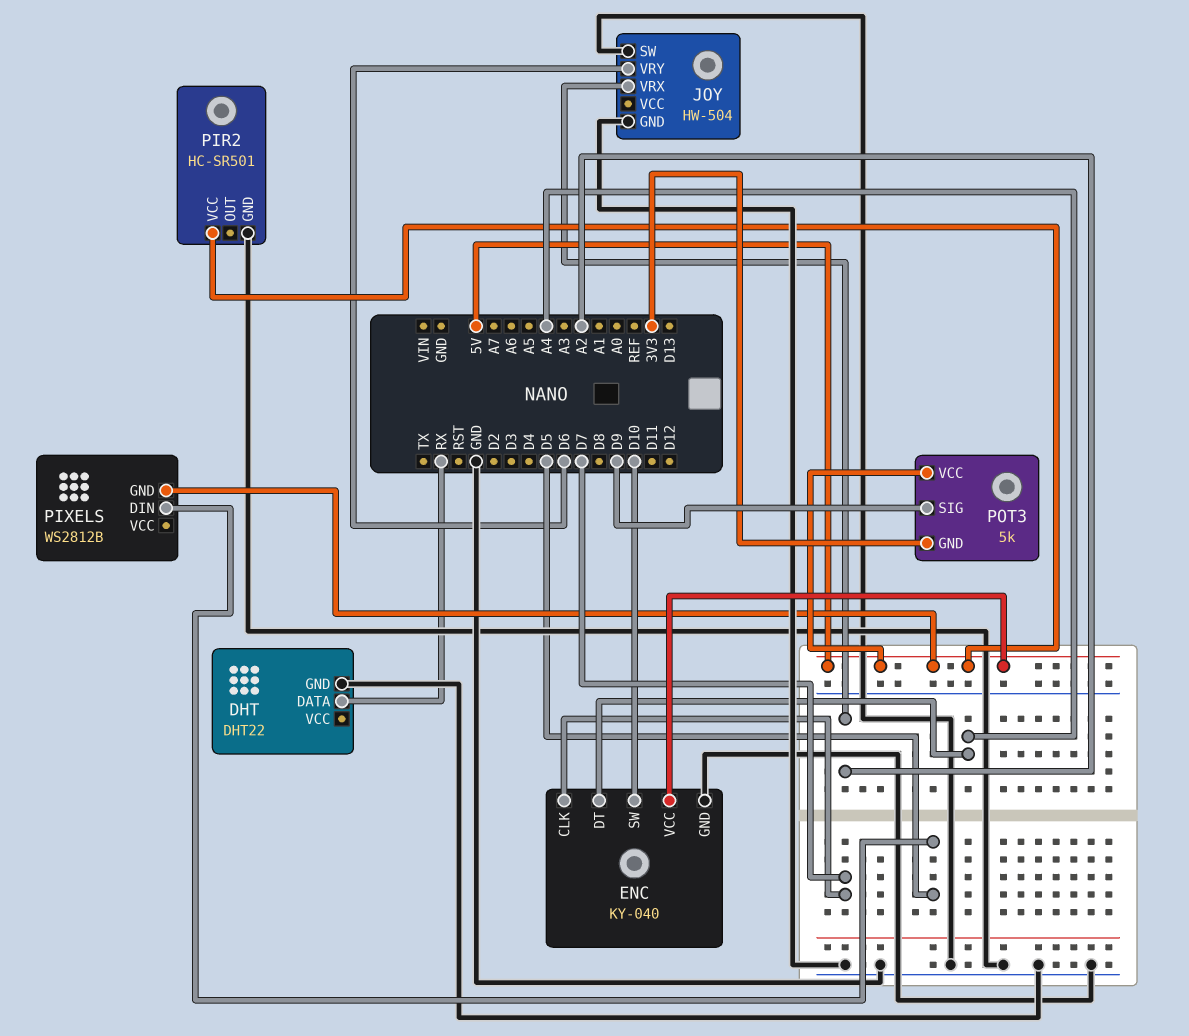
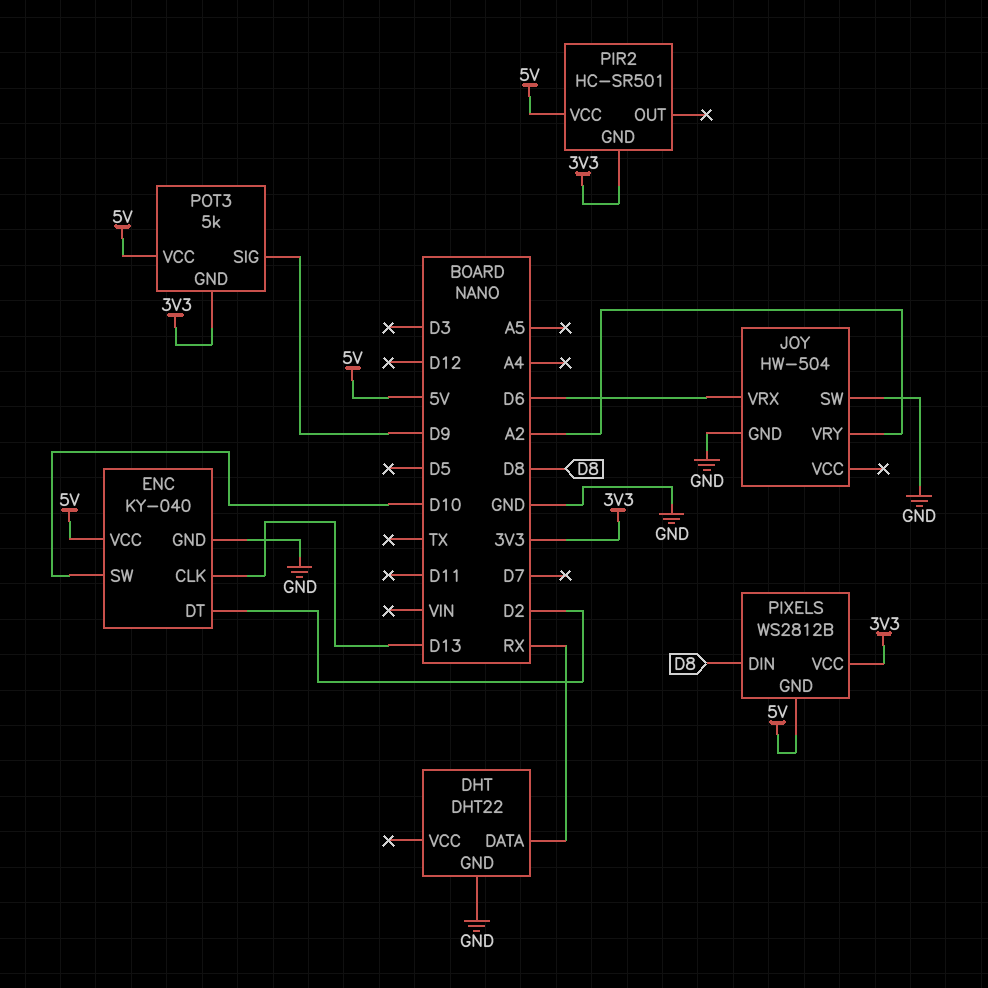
ENC pin CLK: D7 -> D13
ENC pin DT: A4 -> D2
JOY pin VRX: A2 -> D6
JOY pin VRY: D6 -> A2
PIR2 pin GND: GND -> 3V3
PIXELS pin DIN: D5 -> D8
PIXELS pin VCC: none -> 3V3

